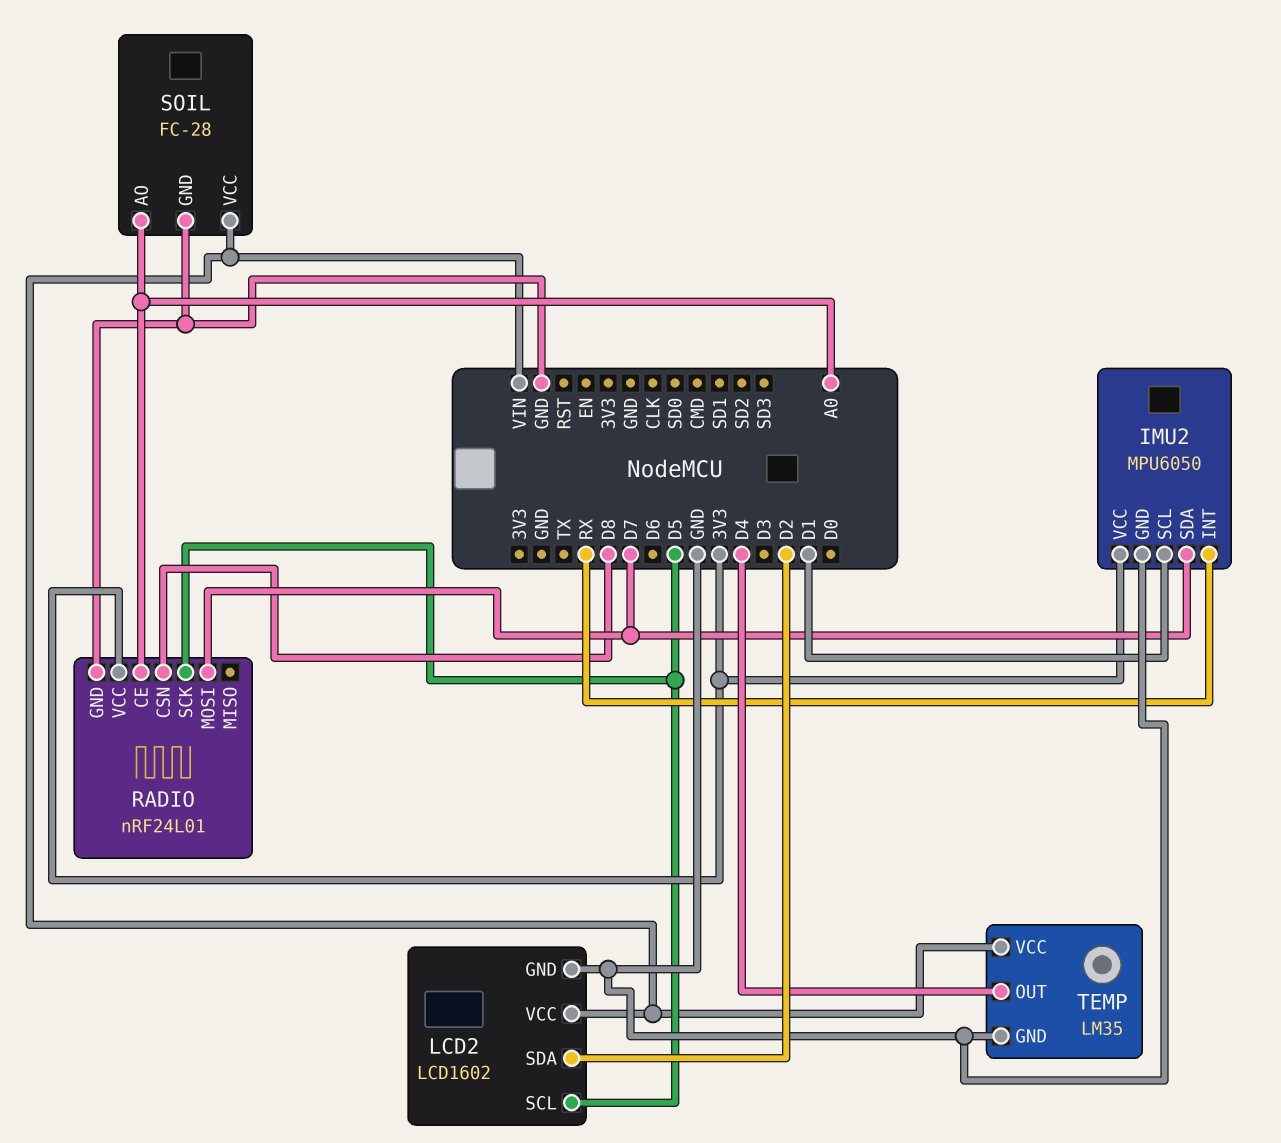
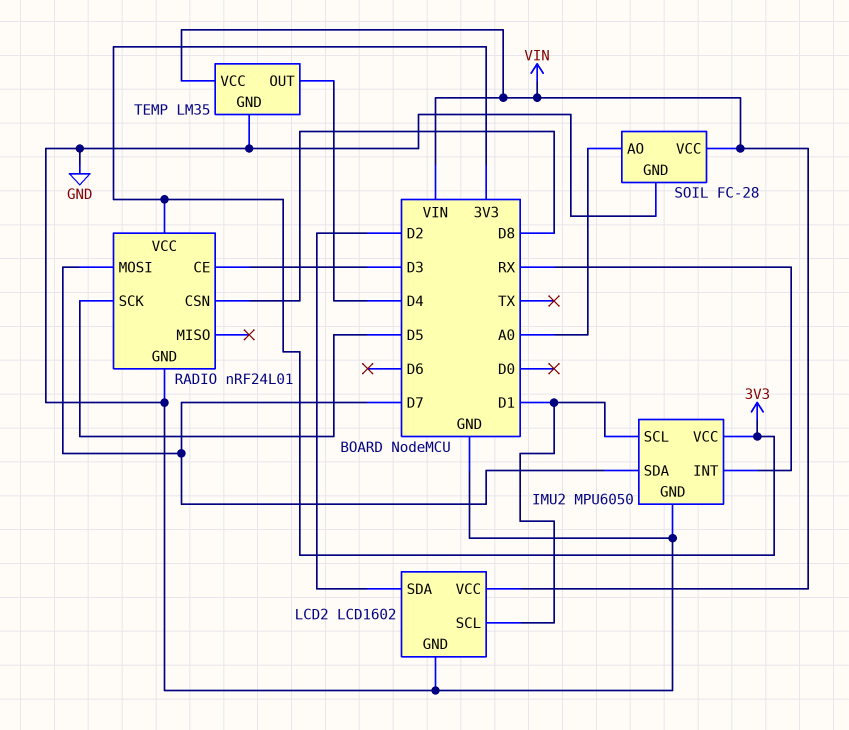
LCD2 pin SCL: D5 -> D1
RADIO pin CE: A0 -> D3

